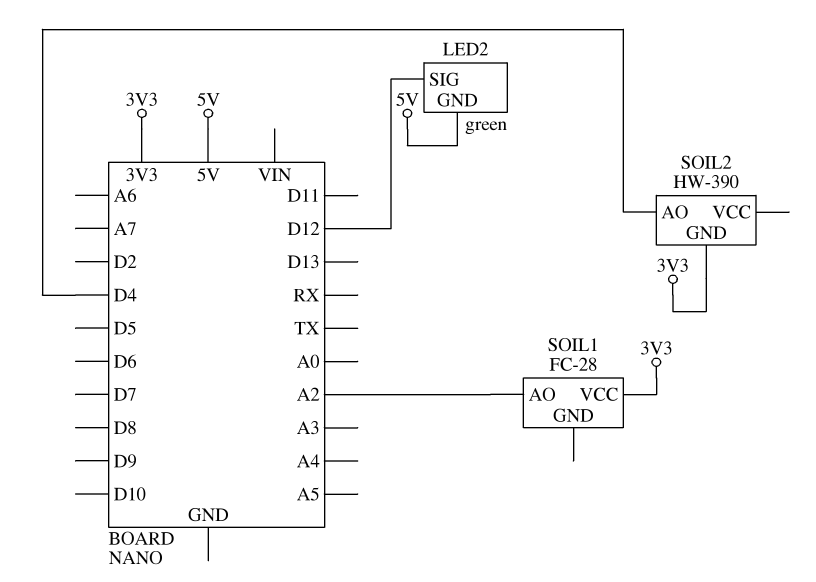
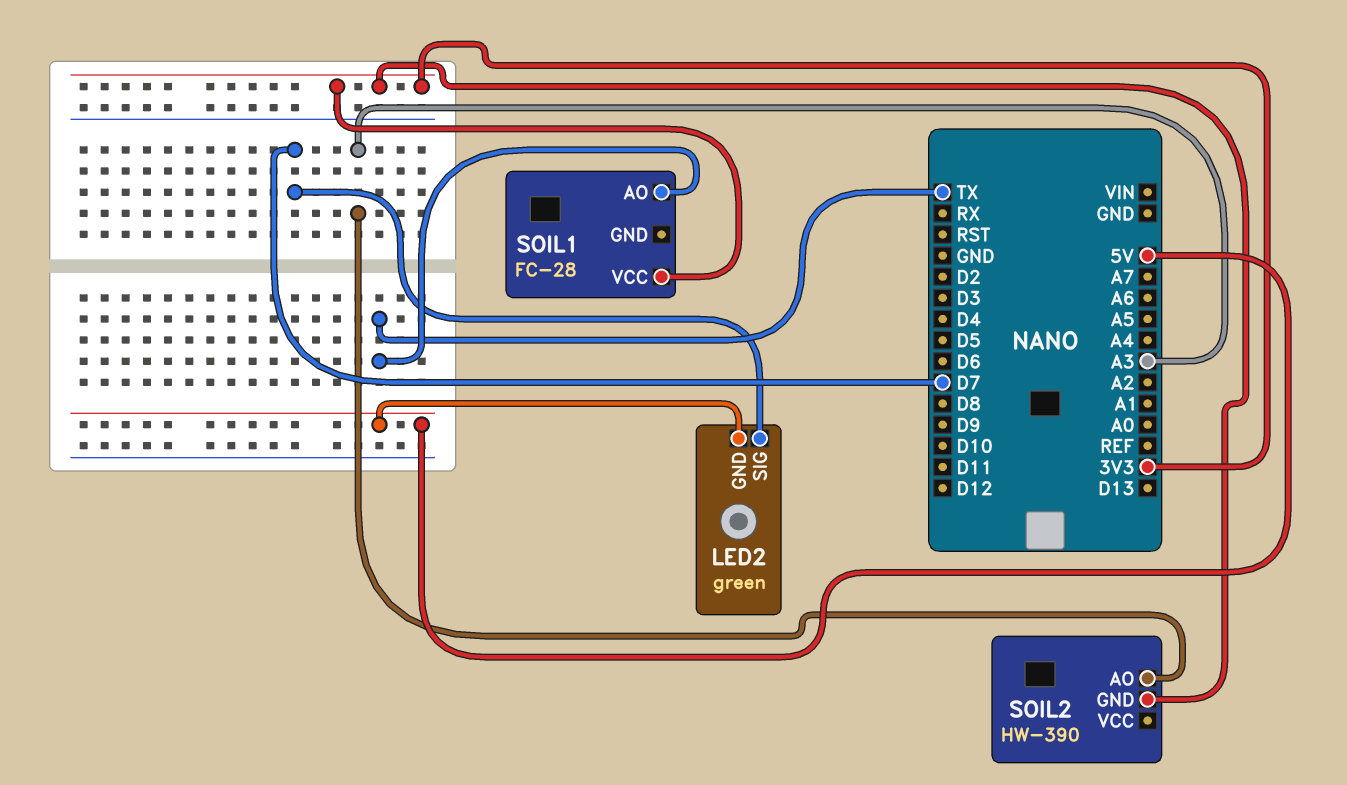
LED2 pin SIG: D12 -> D7
SOIL1 pin AO: A2 -> TX
SOIL2 pin AO: D4 -> A3

